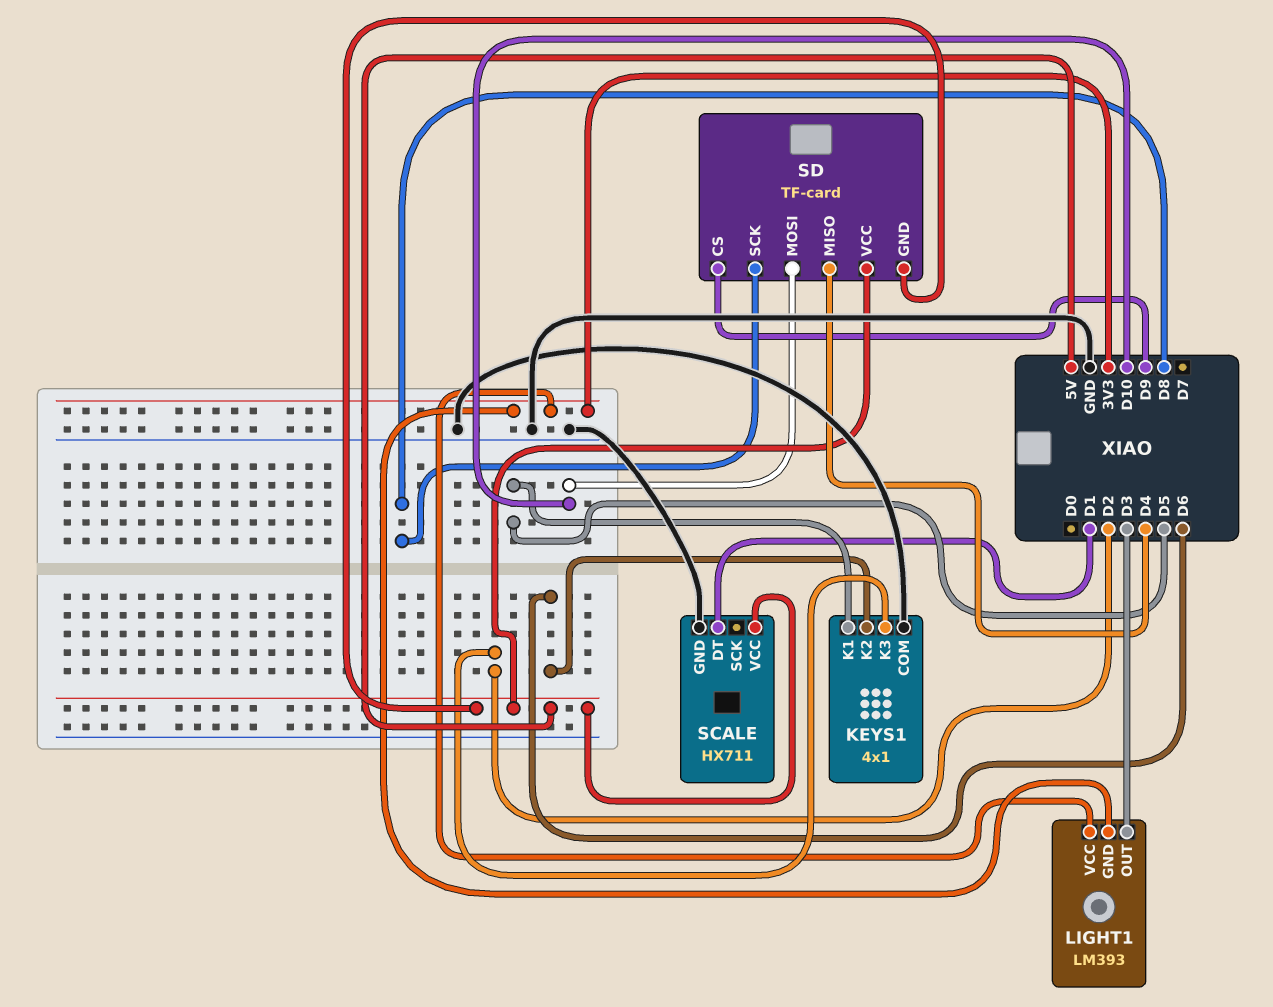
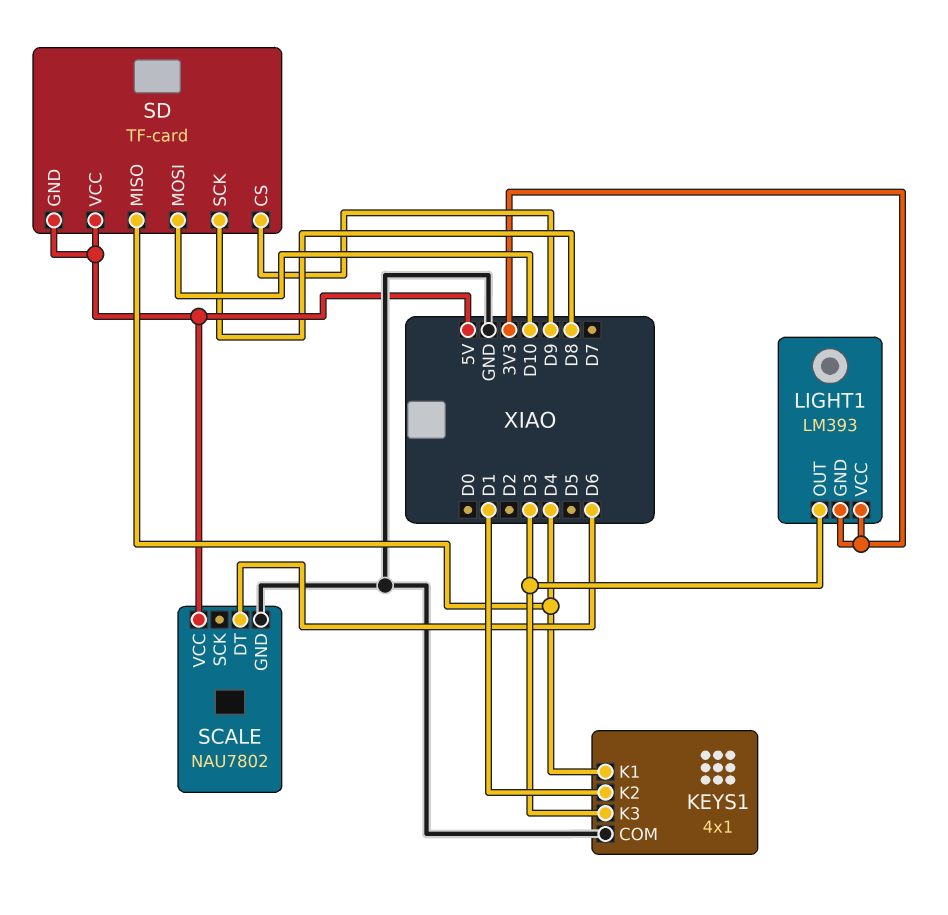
KEYS1 pin K1: D5 -> D4
KEYS1 pin K2: D6 -> D1
KEYS1 pin K3: D2 -> D3
SCALE: HX711 -> NAU7802
SCALE pin DT: D1 -> D6

